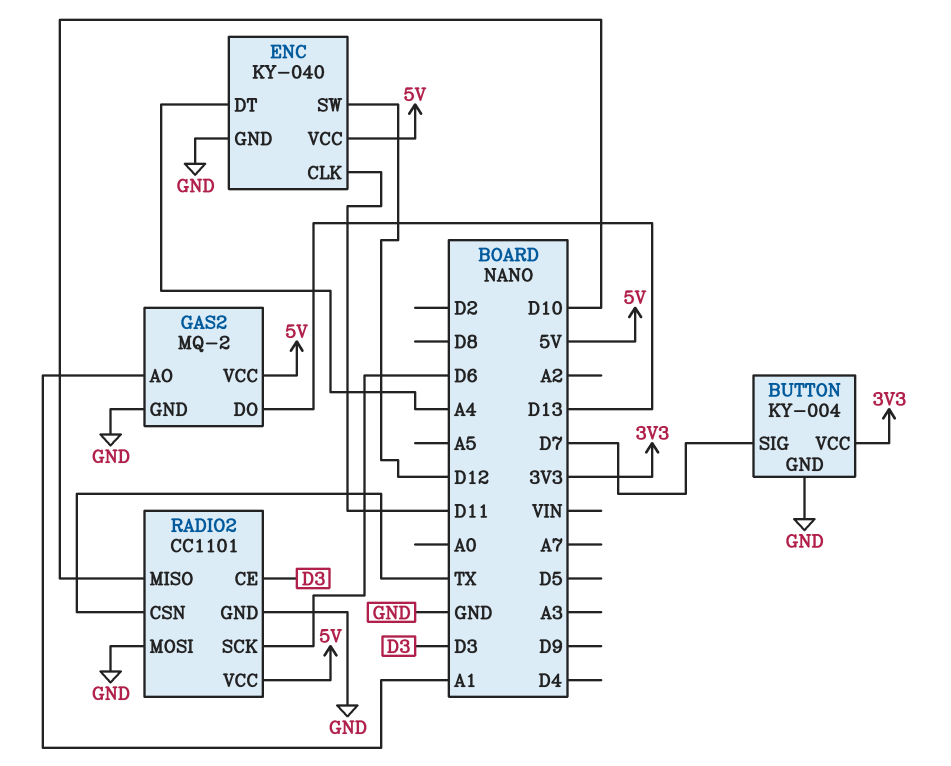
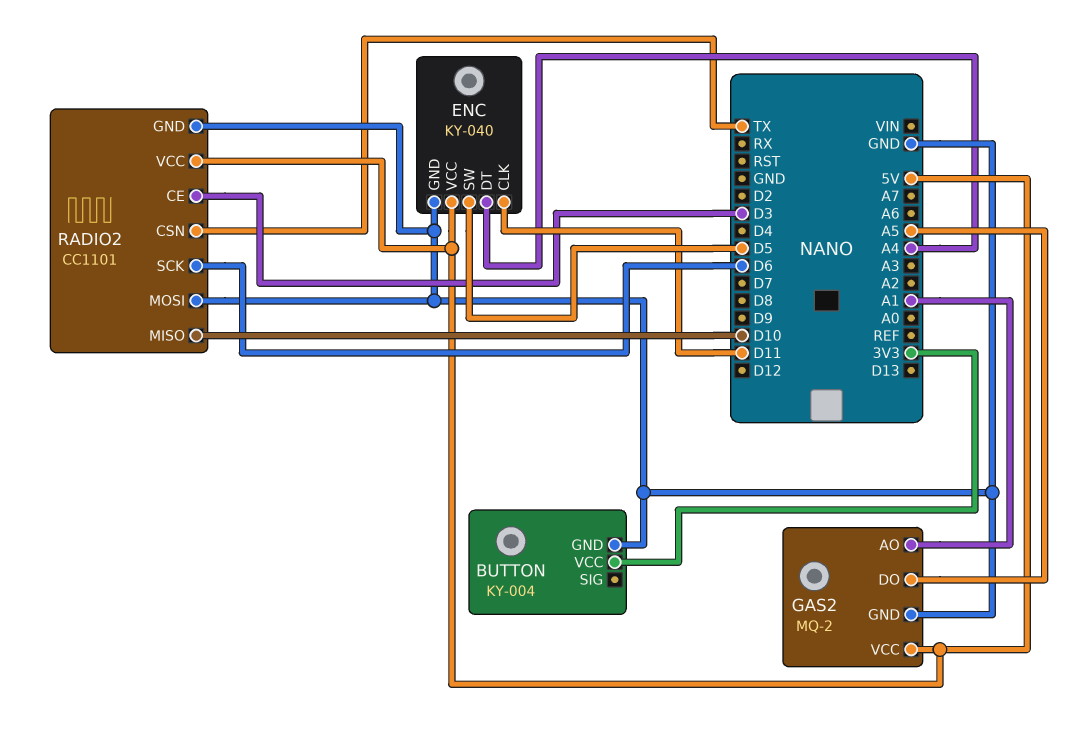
BUTTON pin SIG: D7 -> none
ENC pin SW: D12 -> D5
GAS2 pin DO: D13 -> A5

